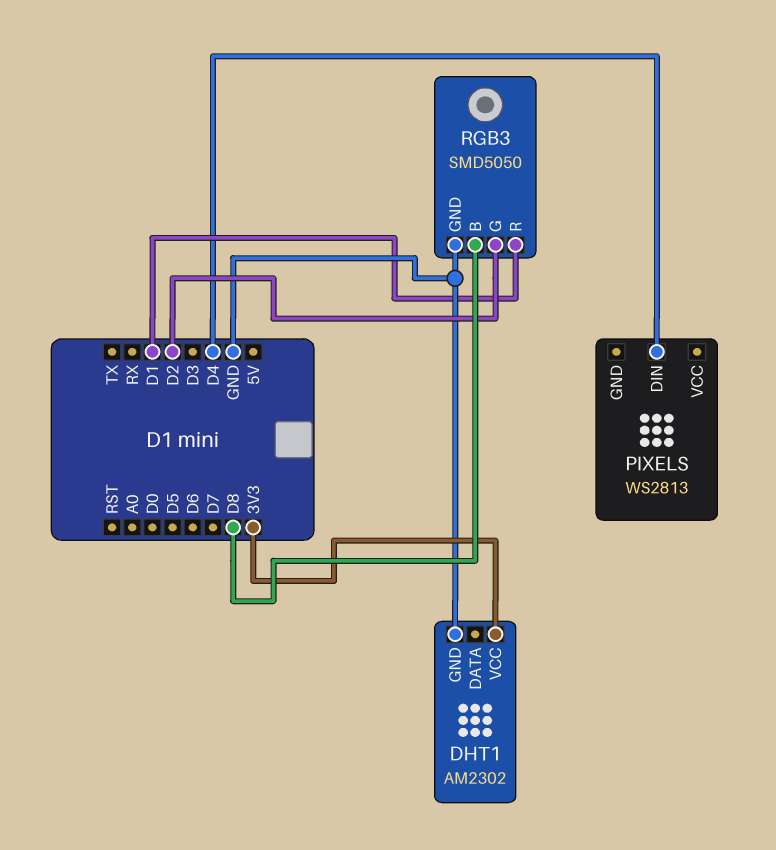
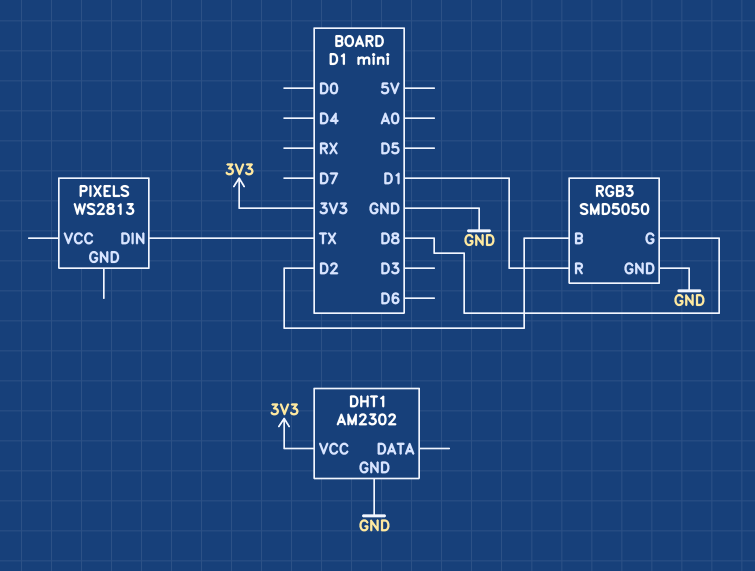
PIXELS pin DIN: D4 -> TX
RGB3 pin B: D8 -> D2
RGB3 pin G: D2 -> D8

